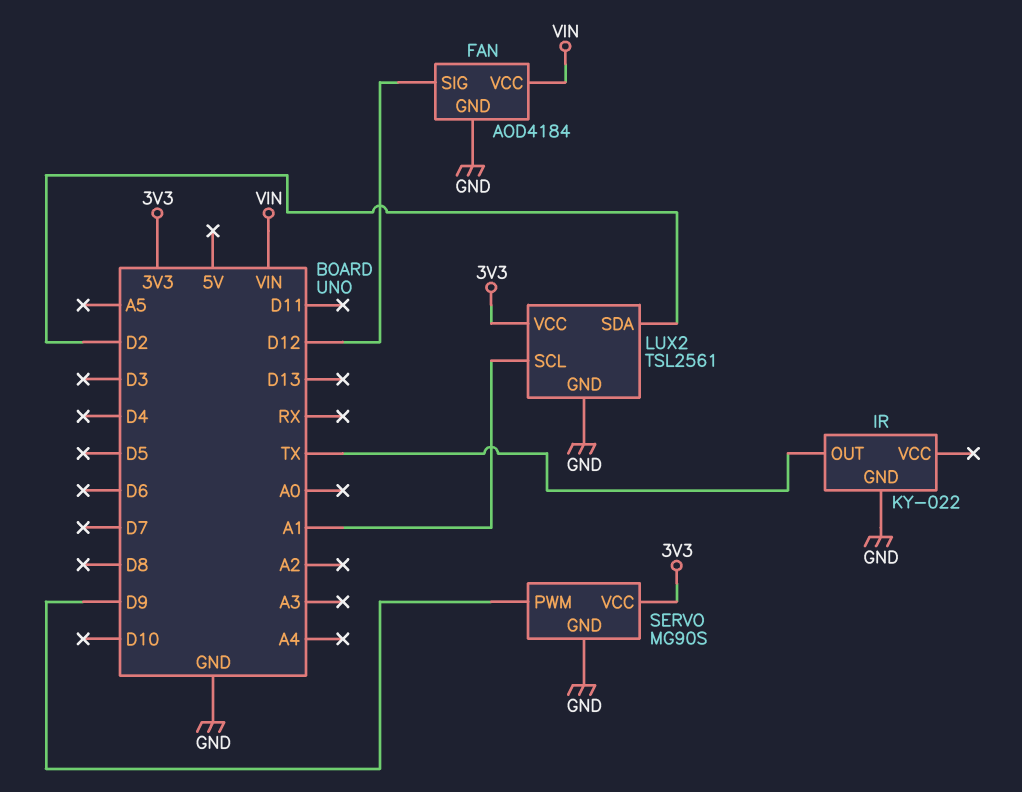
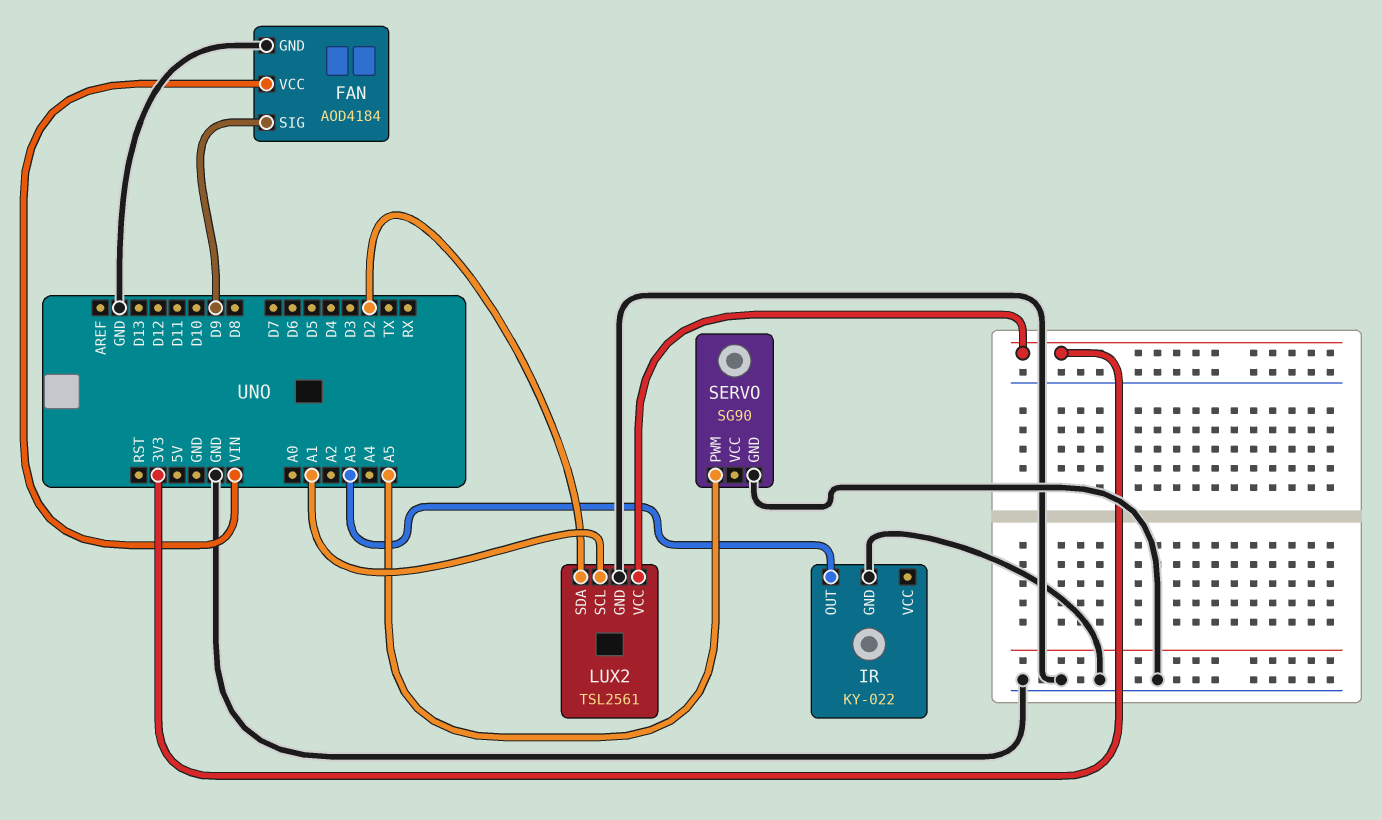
FAN pin SIG: D12 -> D9
IR pin OUT: TX -> A3
SERVO: MG90S -> SG90
SERVO pin PWM: D9 -> A5
SERVO pin VCC: 3V3 -> none

